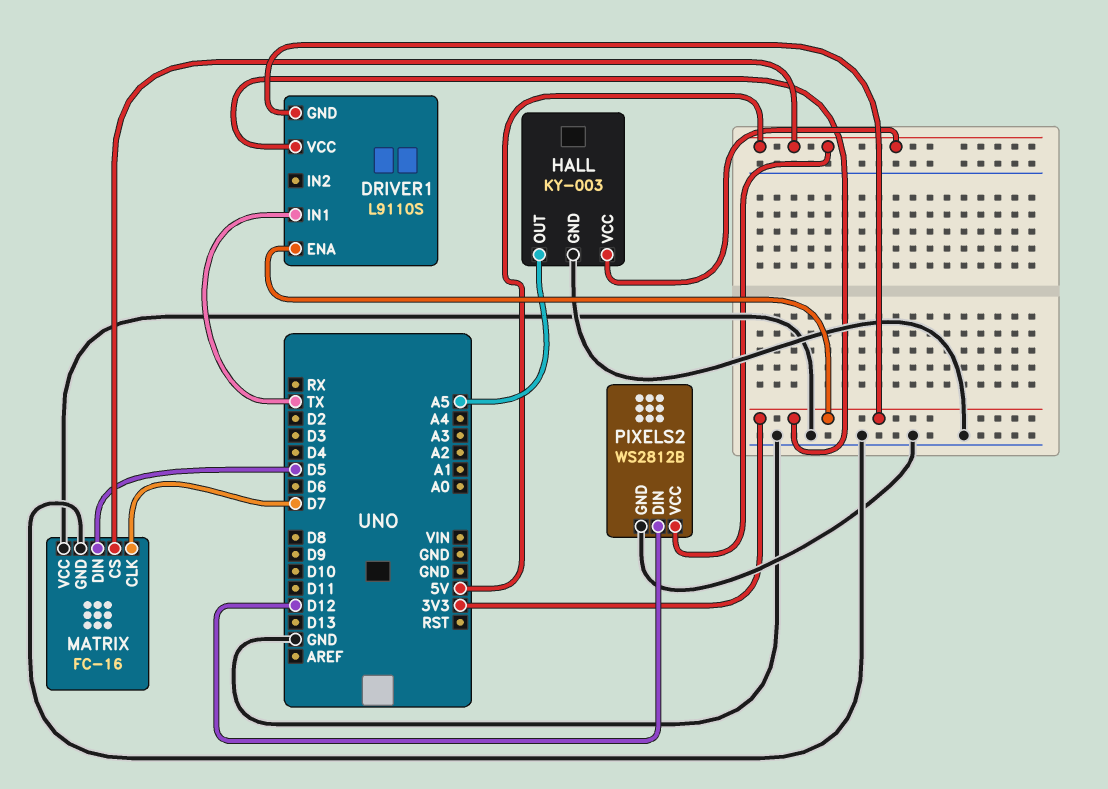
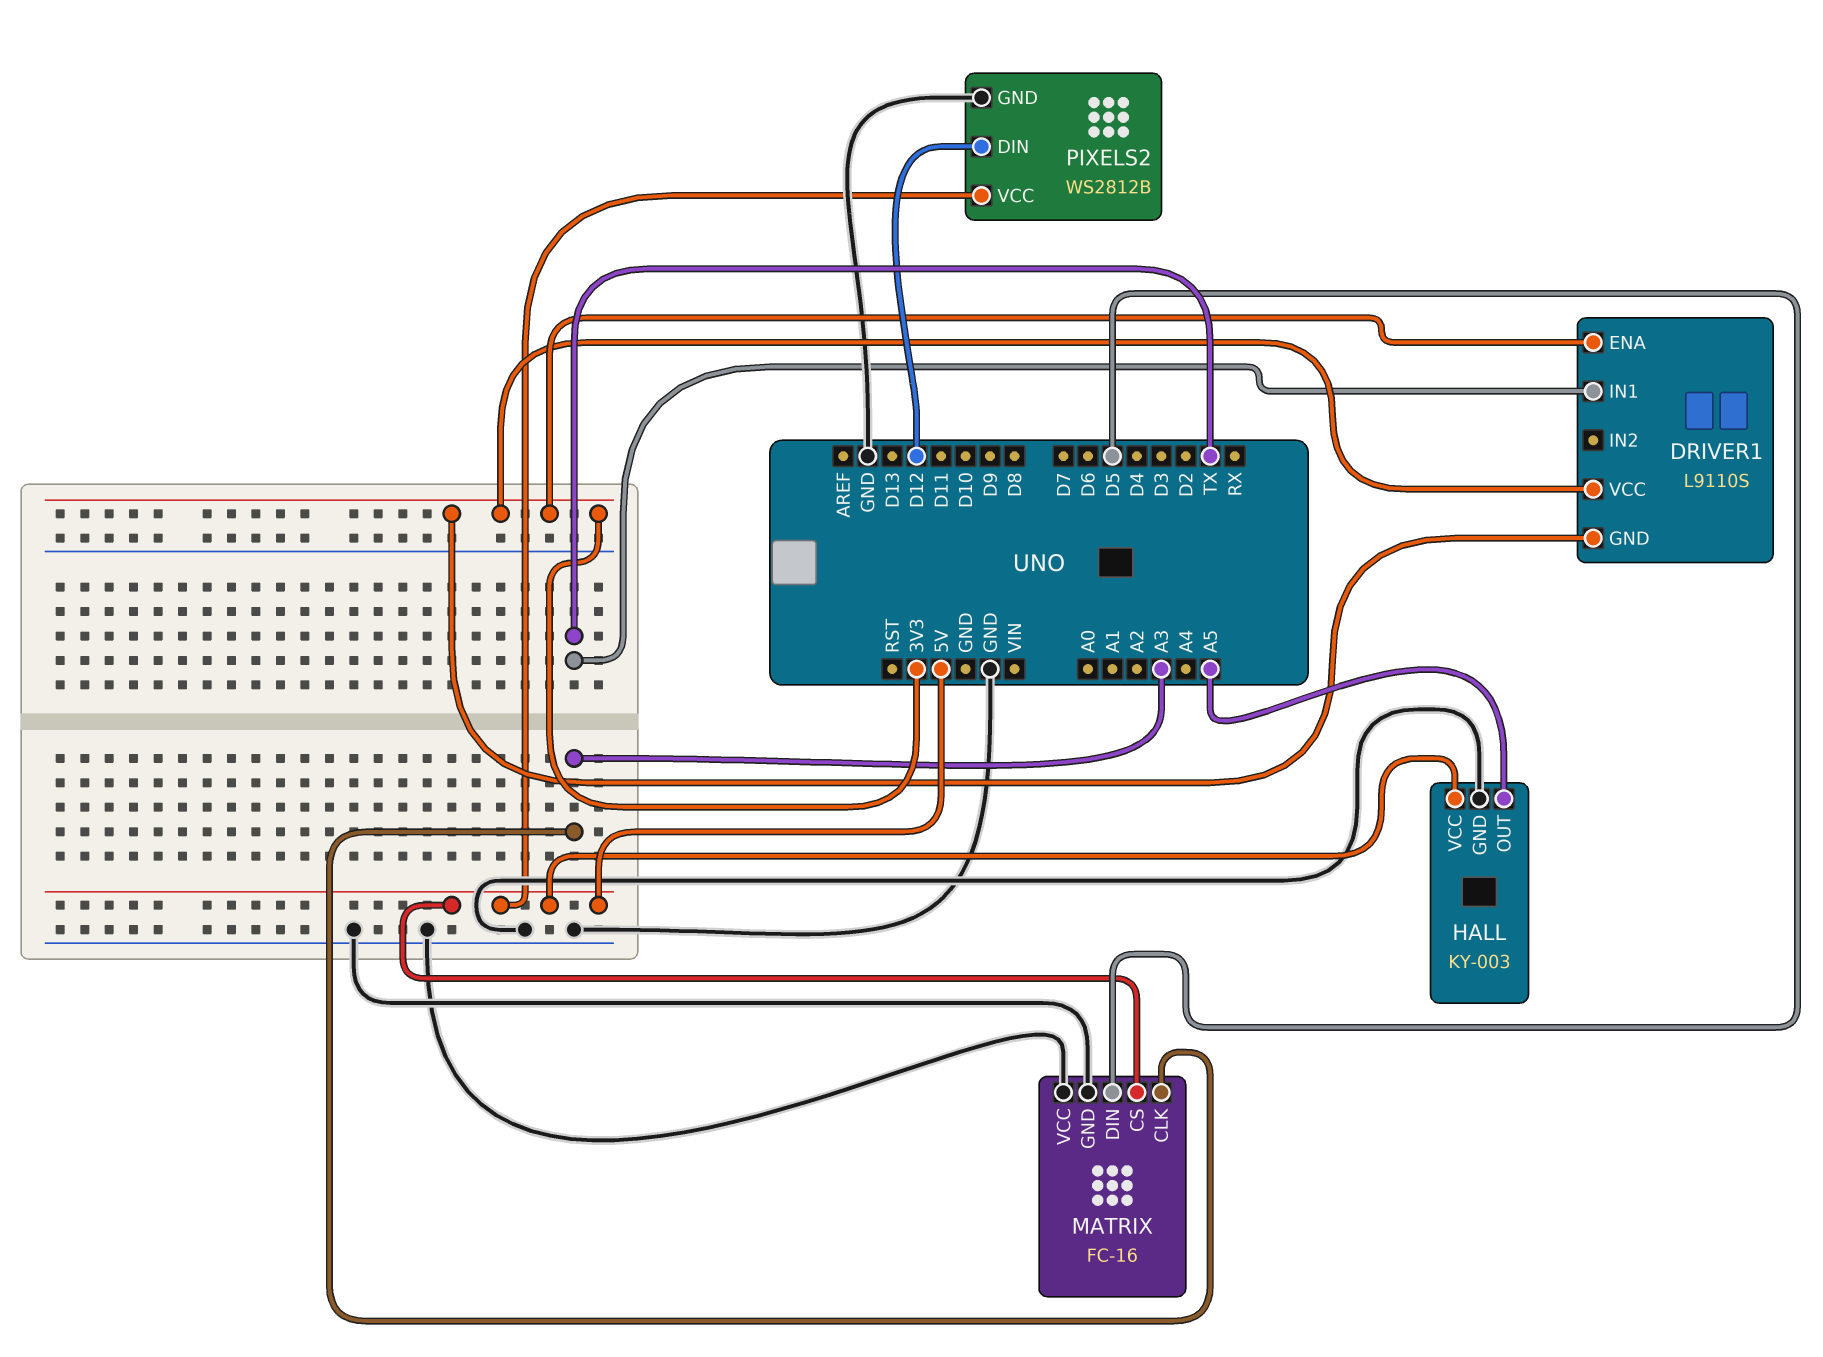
MATRIX pin CLK: D7 -> A3

